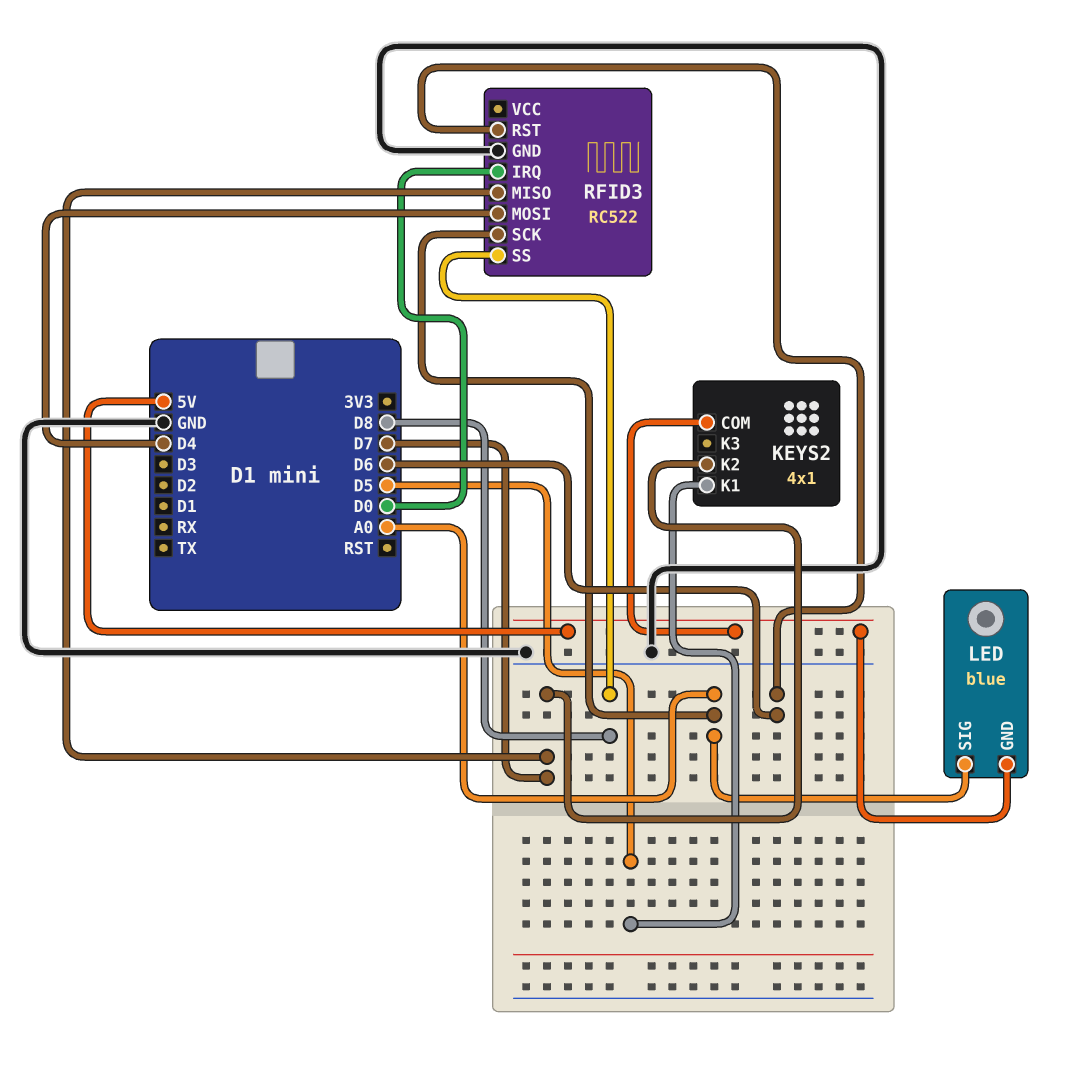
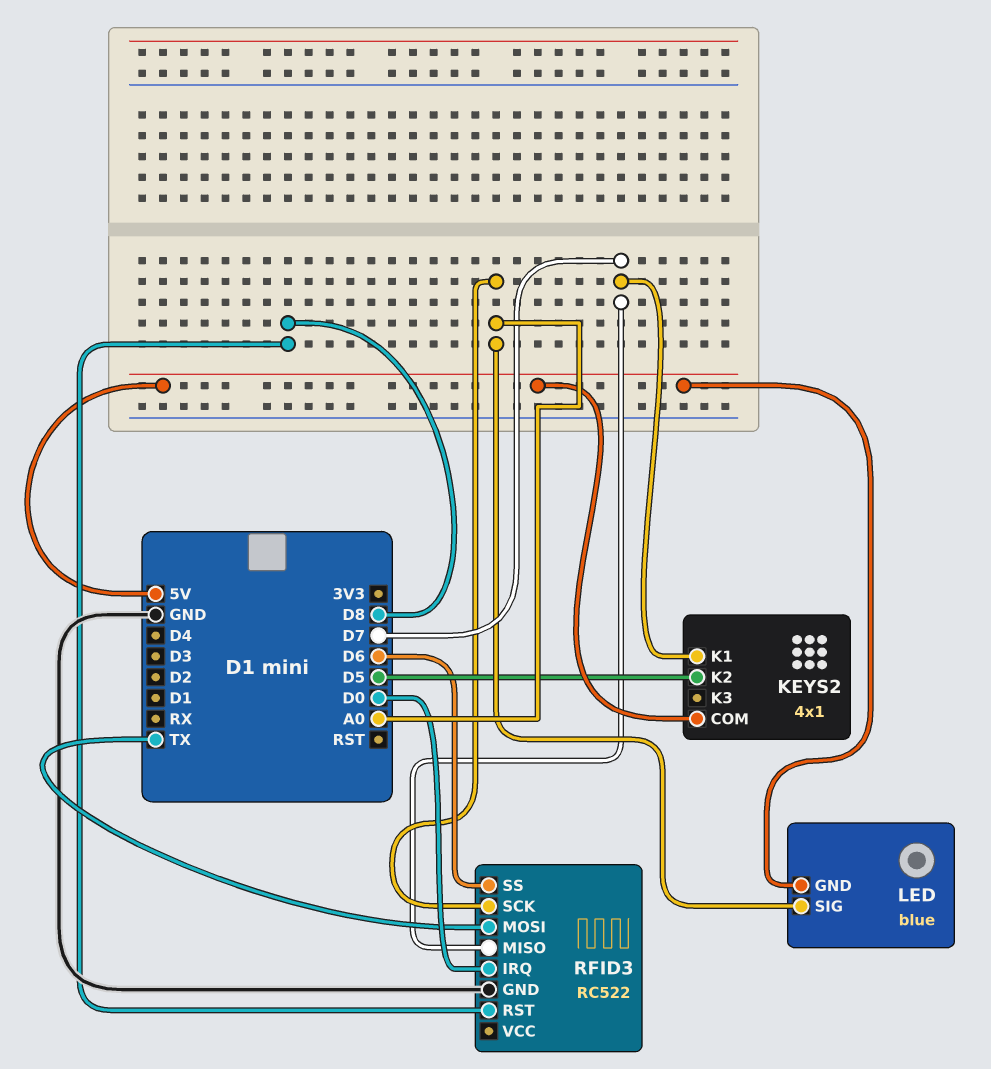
KEYS2 pin K1: D5 -> D7
KEYS2 pin K2: D7 -> D5
RFID3 pin MOSI: D4 -> TX
RFID3 pin RST: D6 -> D8
RFID3 pin SS: D8 -> D6

